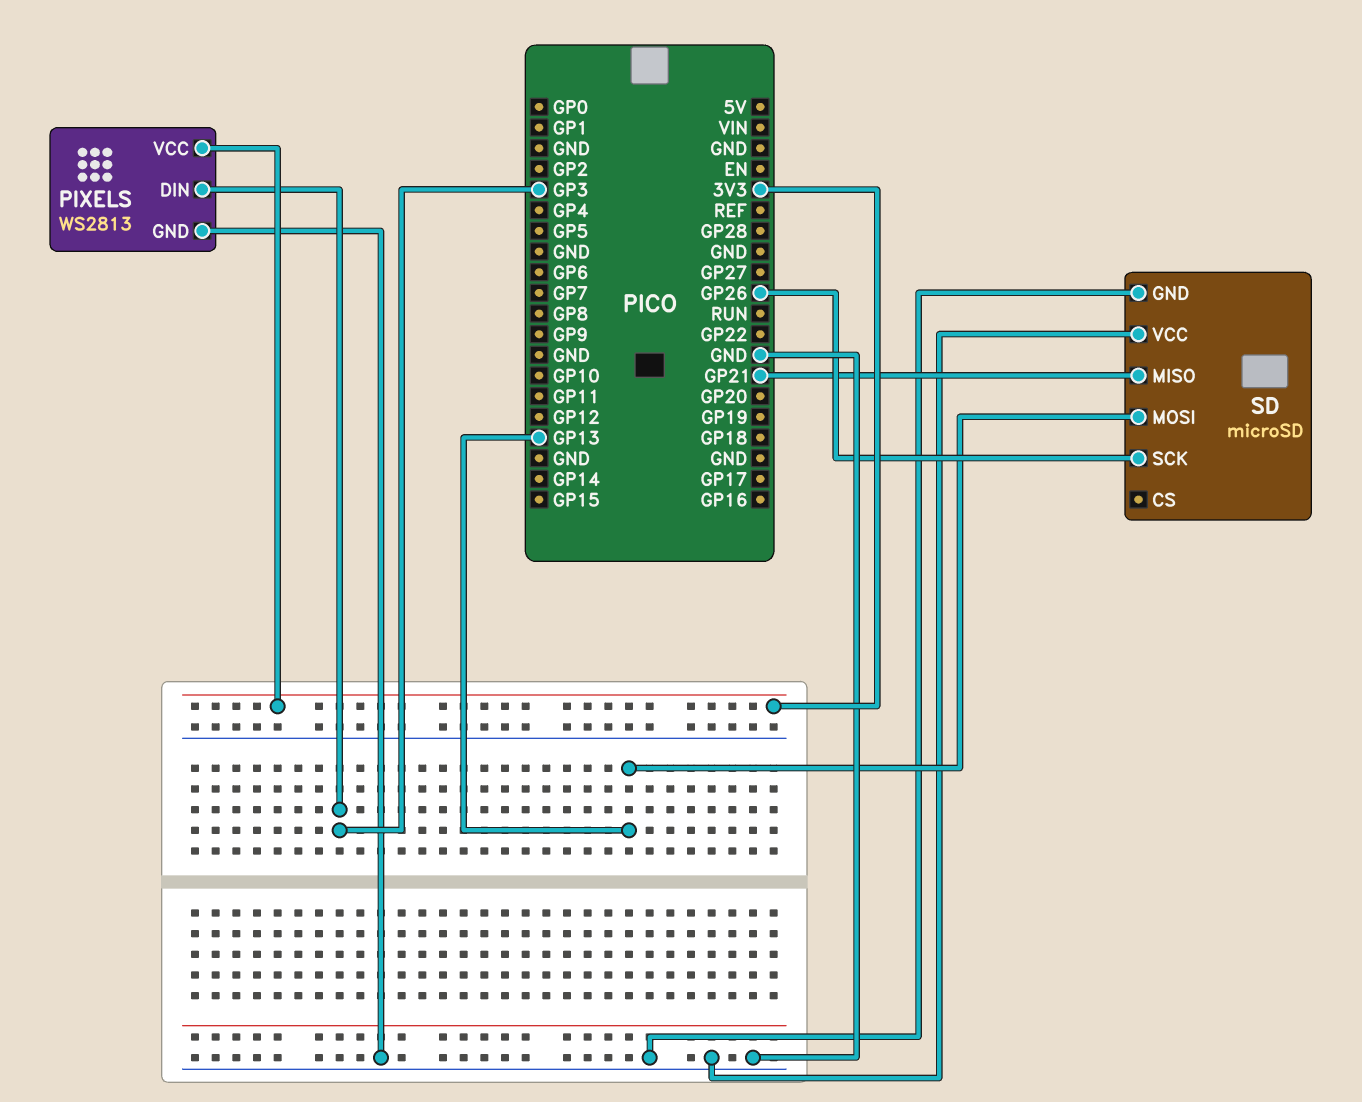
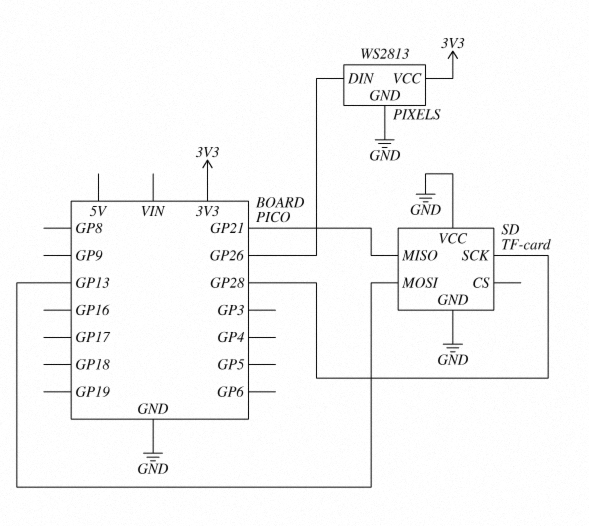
PIXELS pin DIN: GP3 -> GP26
SD: microSD -> TF-card
SD pin SCK: GP26 -> GP28

